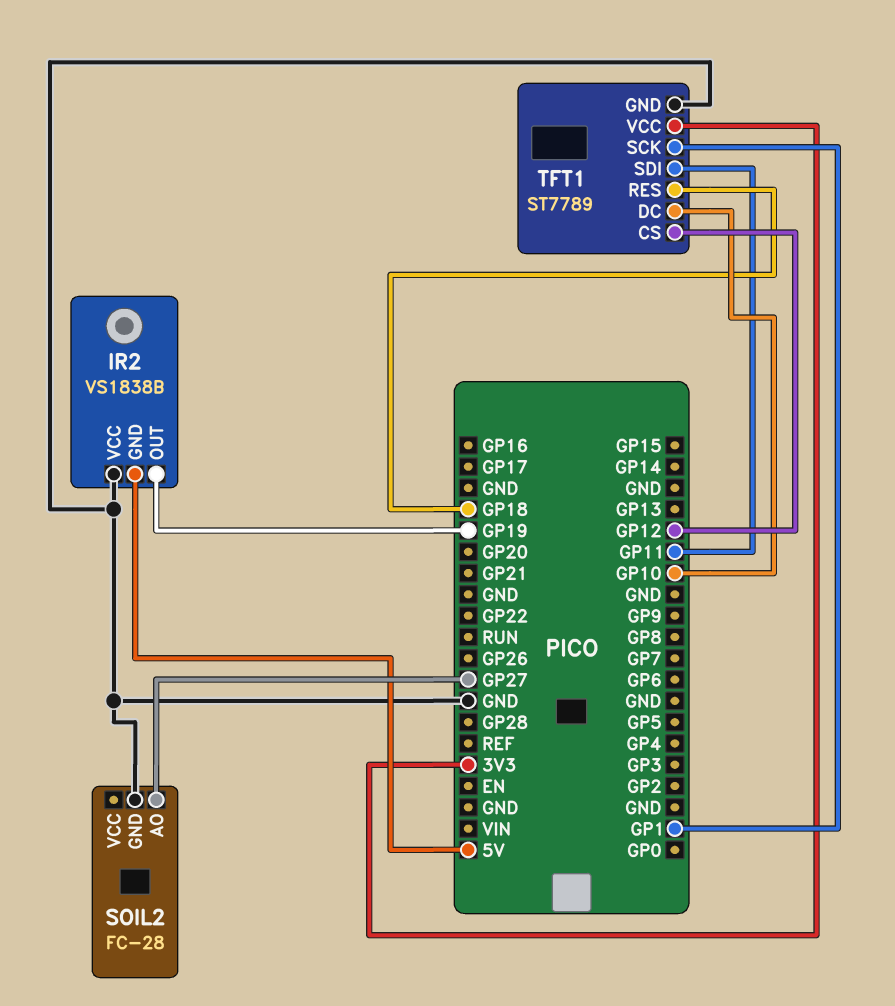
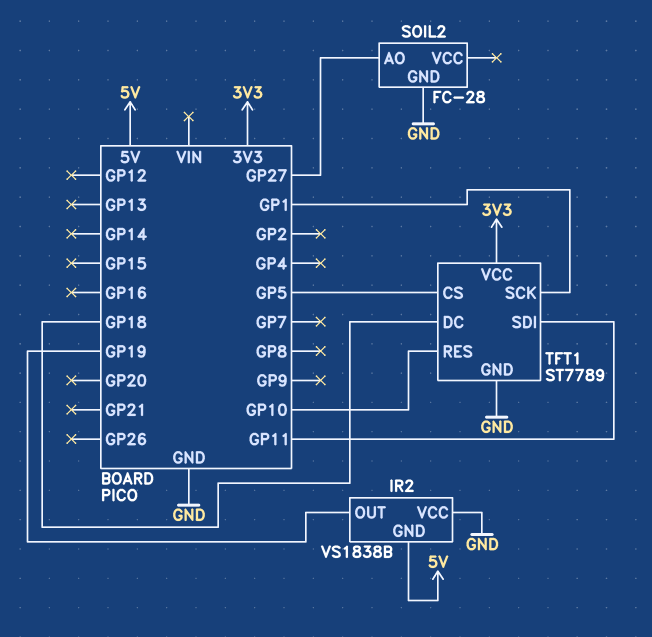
TFT1 pin CS: GP12 -> GP5
TFT1 pin DC: GP10 -> GP18
TFT1 pin RES: GP18 -> GP10

